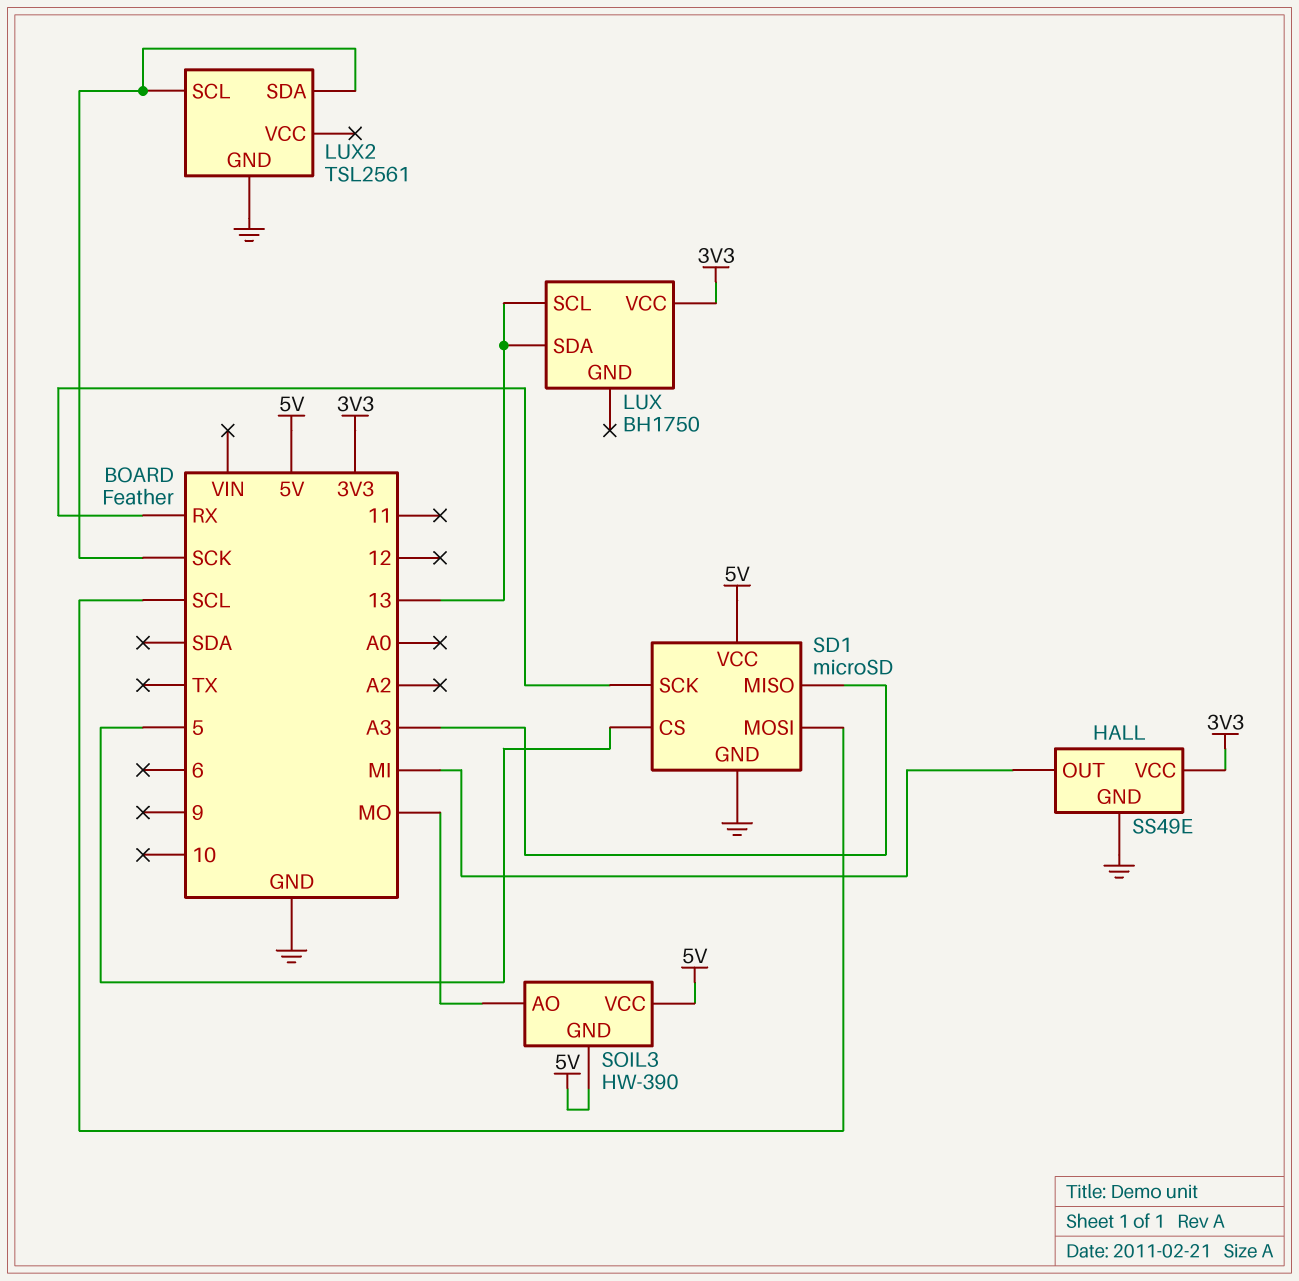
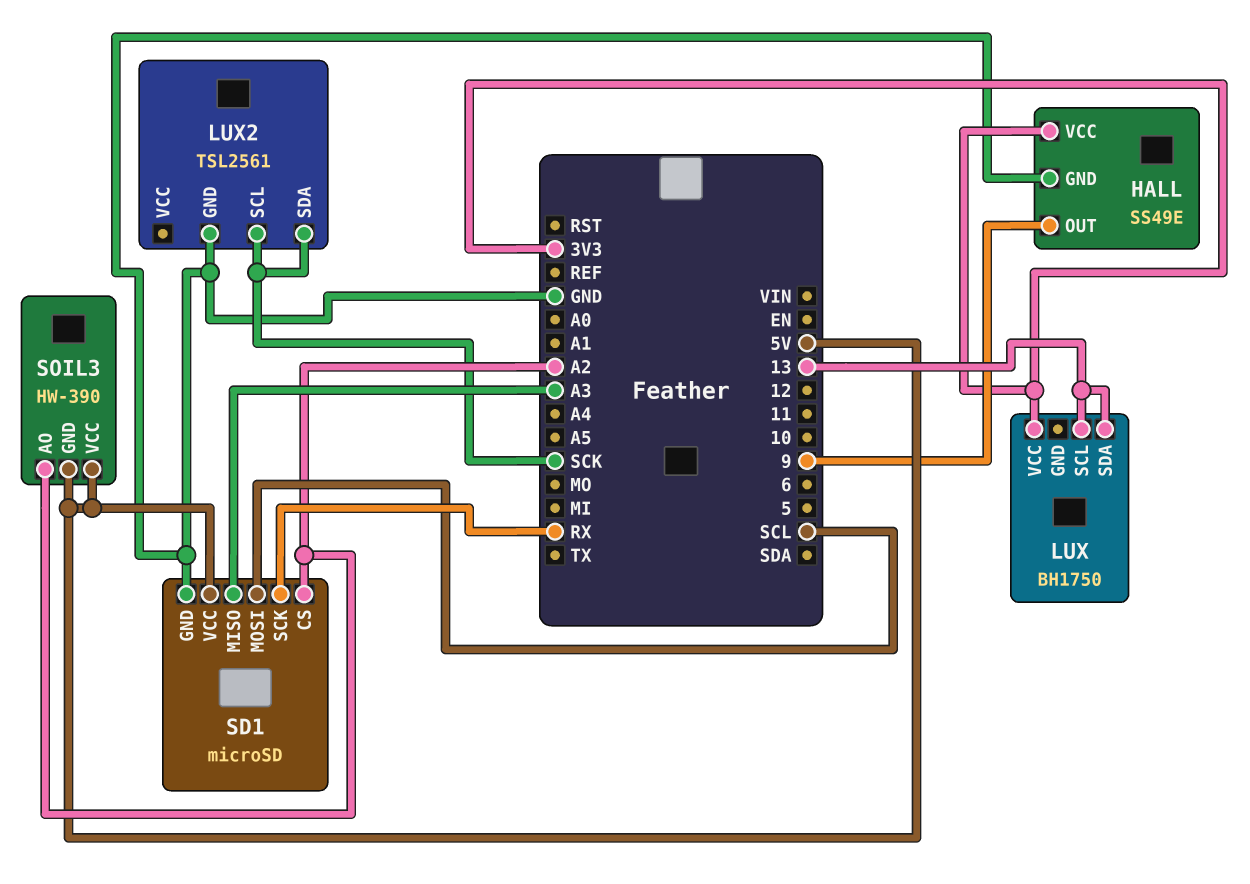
HALL pin OUT: MI -> 9
SD1 pin CS: 5 -> A2
SOIL3 pin AO: MO -> A2

